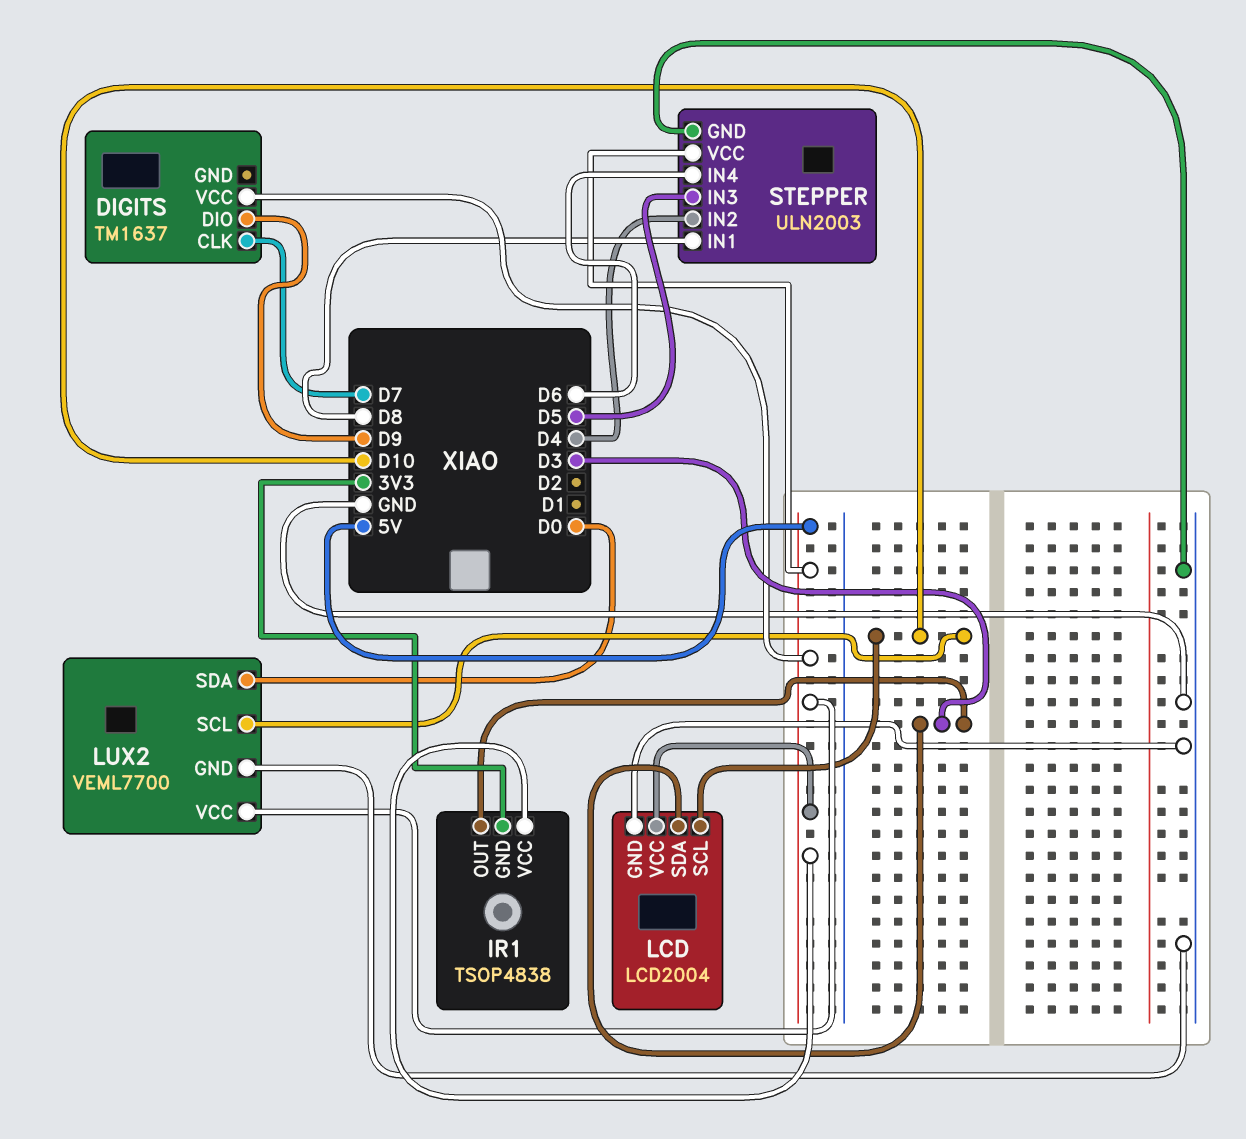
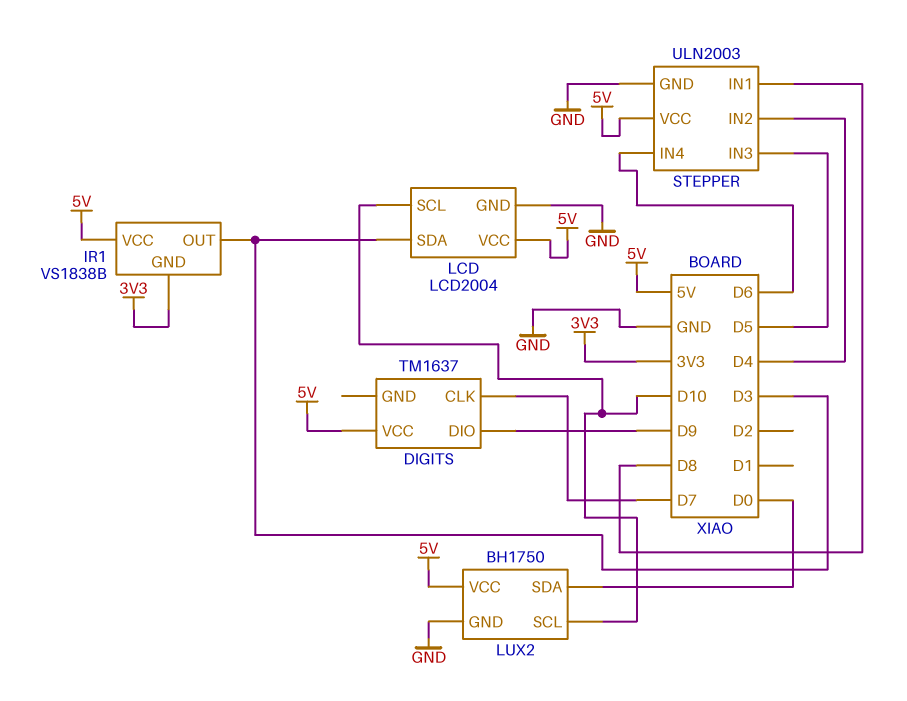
IR1: TSOP4838 -> VS1838B
LUX2: VEML7700 -> BH1750

